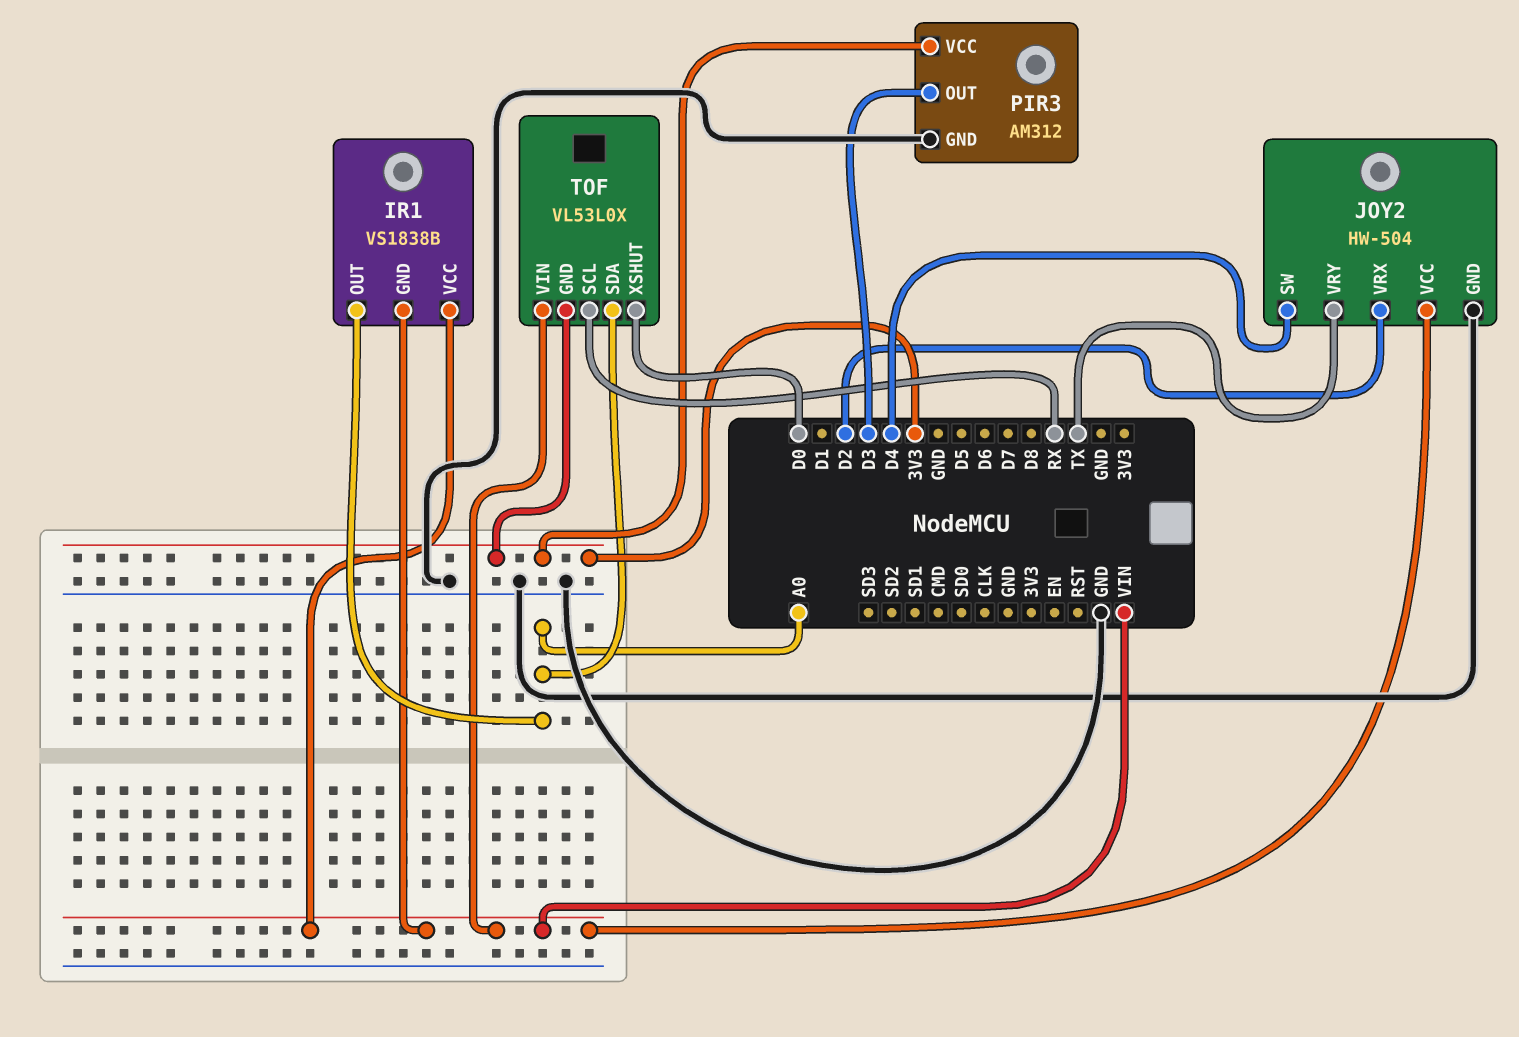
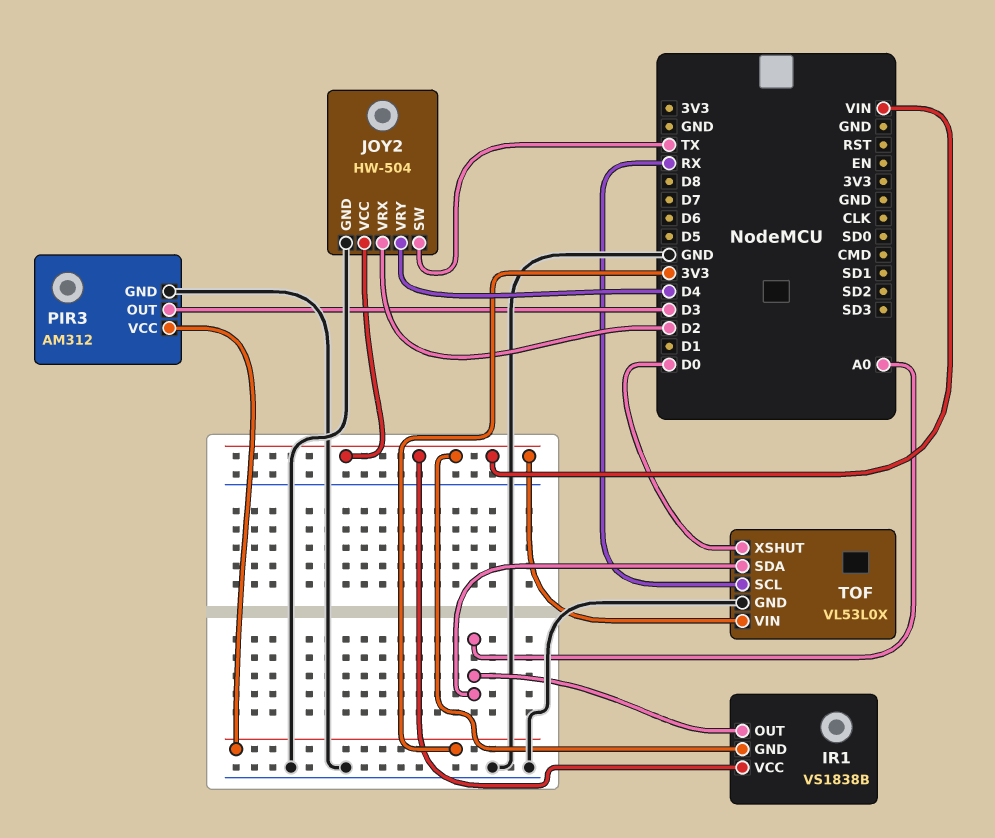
JOY2 pin SW: D4 -> TX
JOY2 pin VRY: TX -> D4
TOF pin GND: 3V3 -> GND

